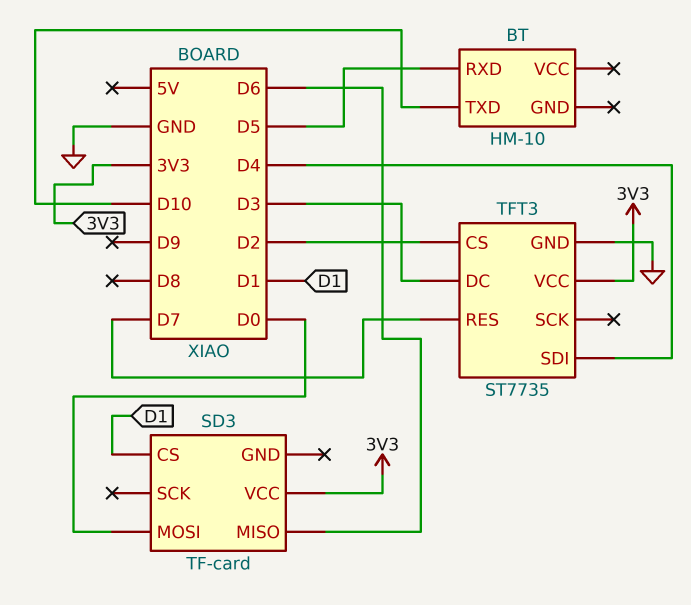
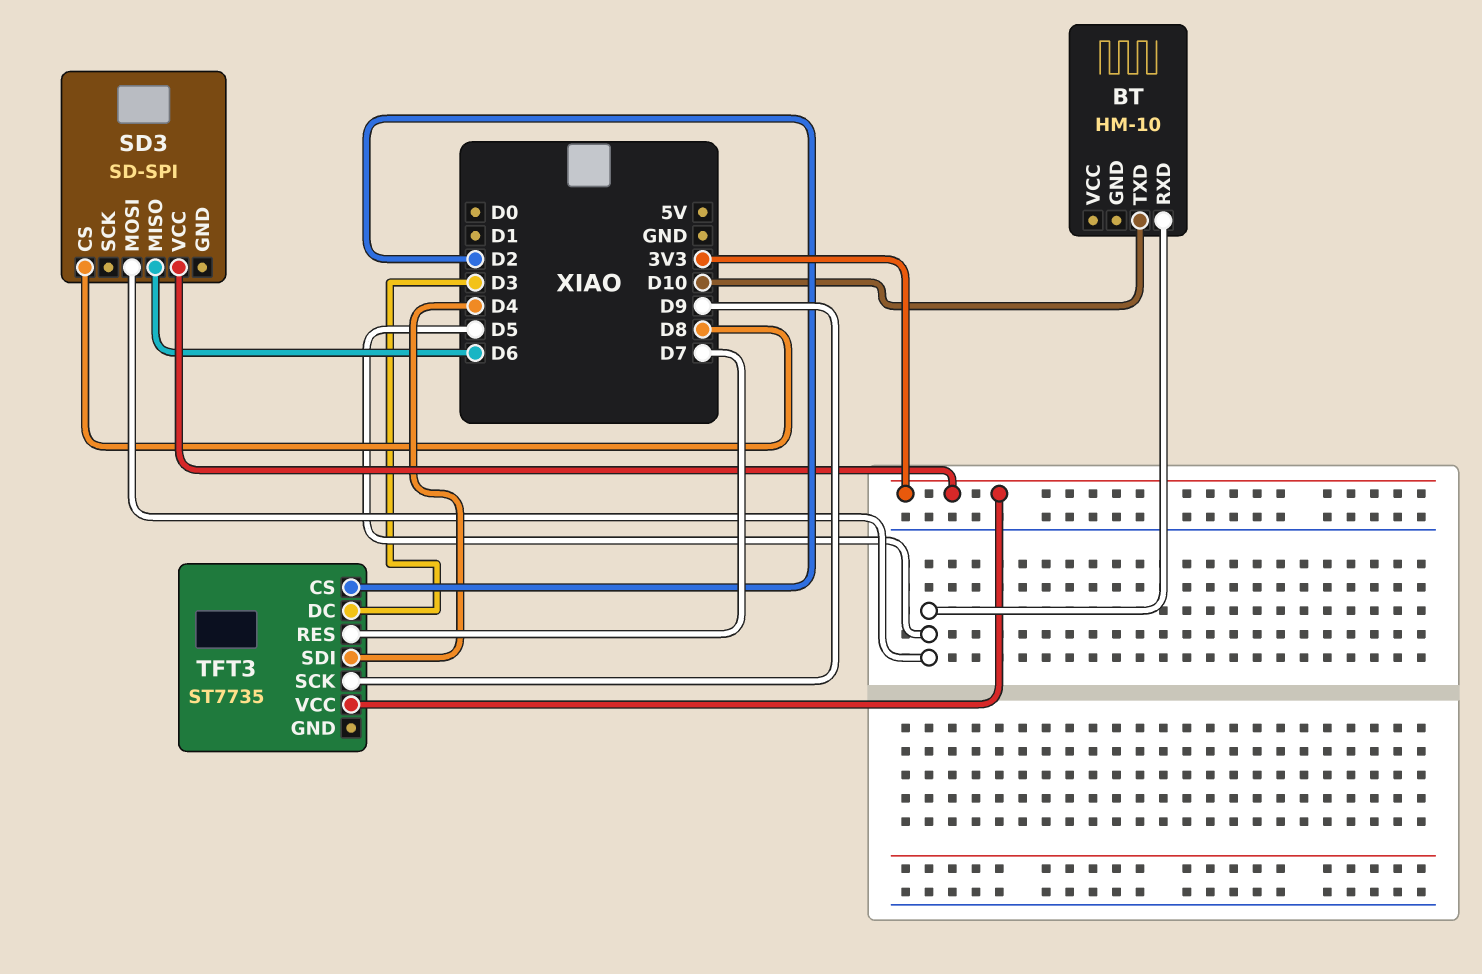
SD3: TF-card -> SD-SPI
SD3 pin CS: D1 -> D8
SD3 pin MOSI: D0 -> D5
TFT3 pin GND: GND -> none
TFT3 pin SCK: none -> D9

